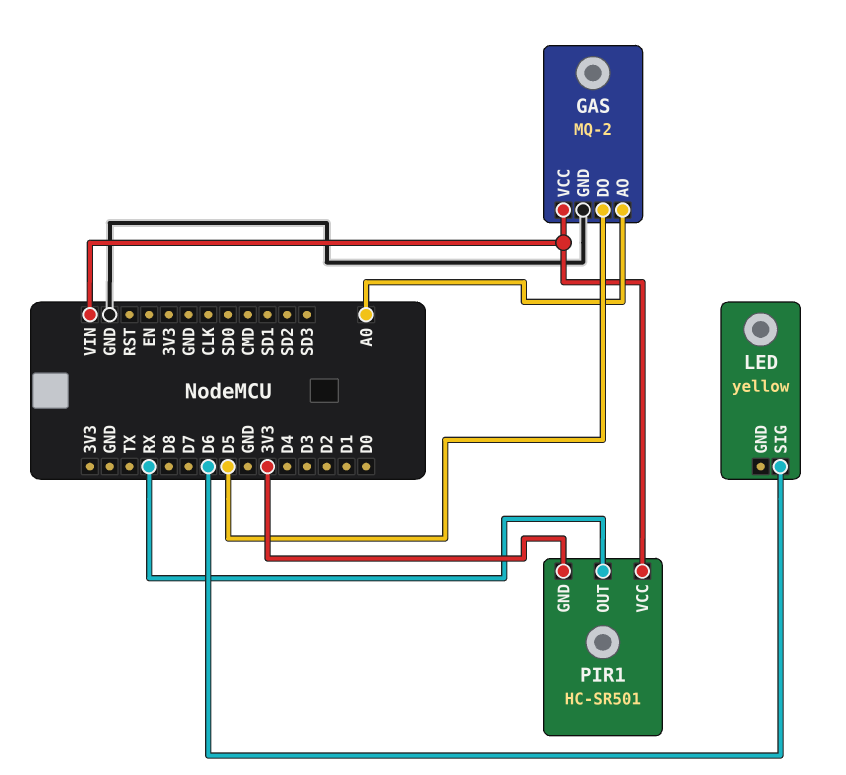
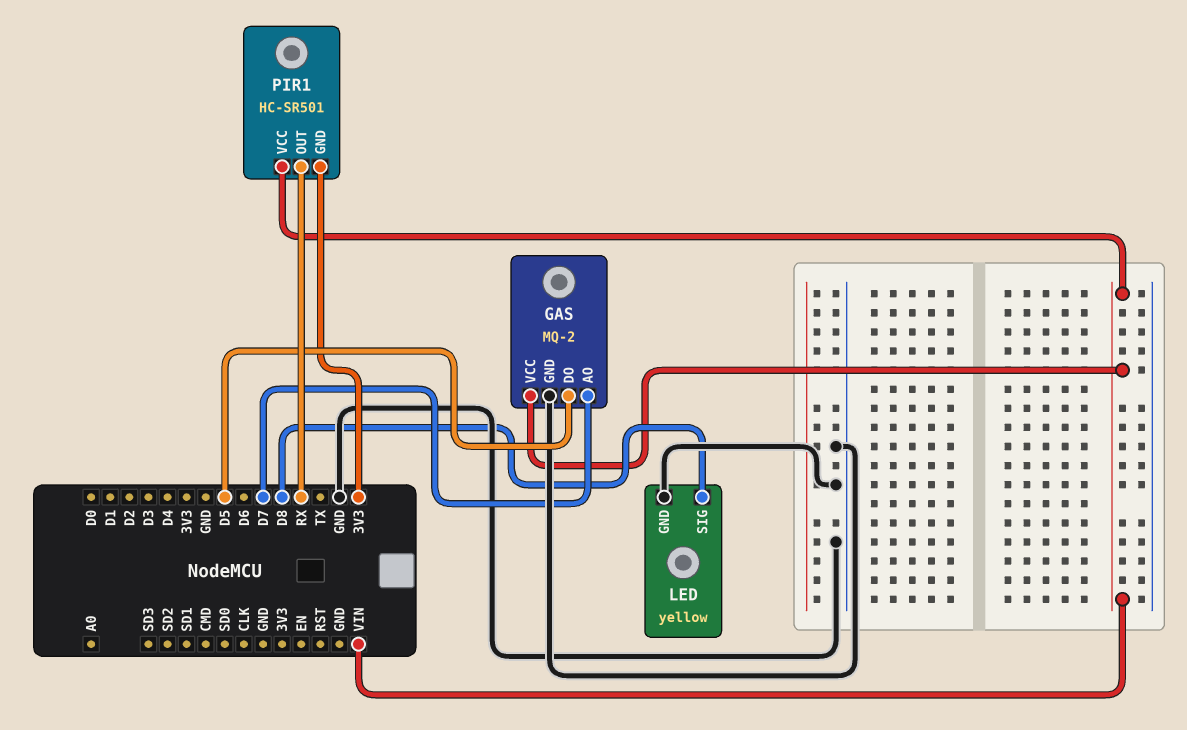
GAS pin AO: A0 -> D7
LED pin GND: none -> GND
LED pin SIG: D6 -> D8

